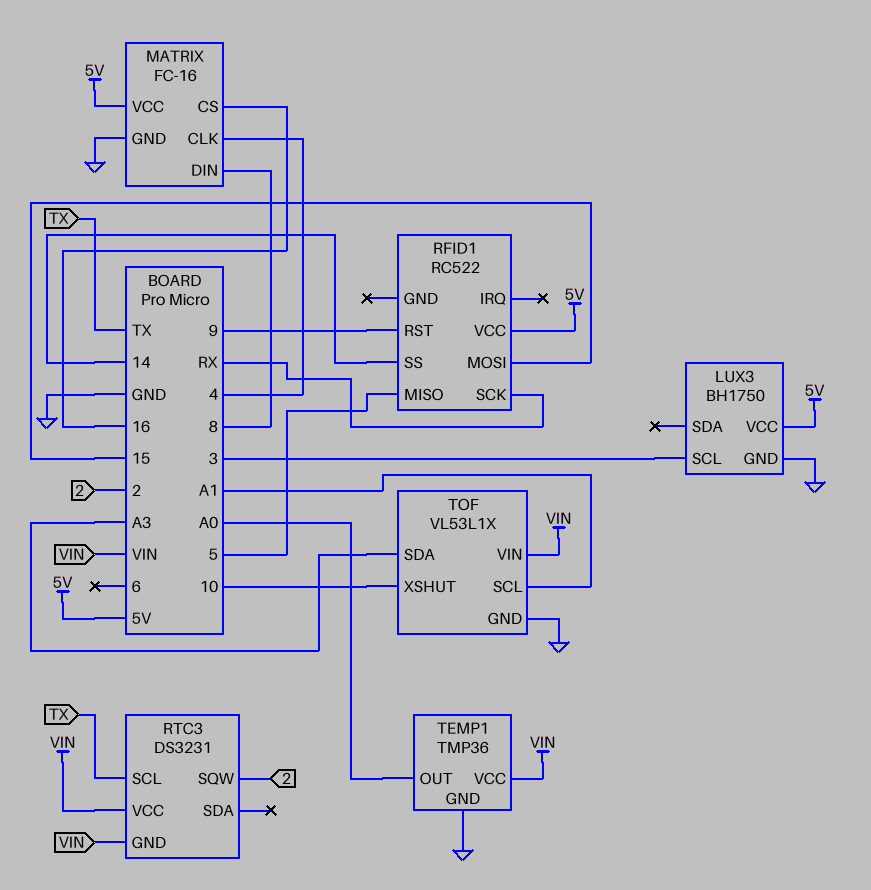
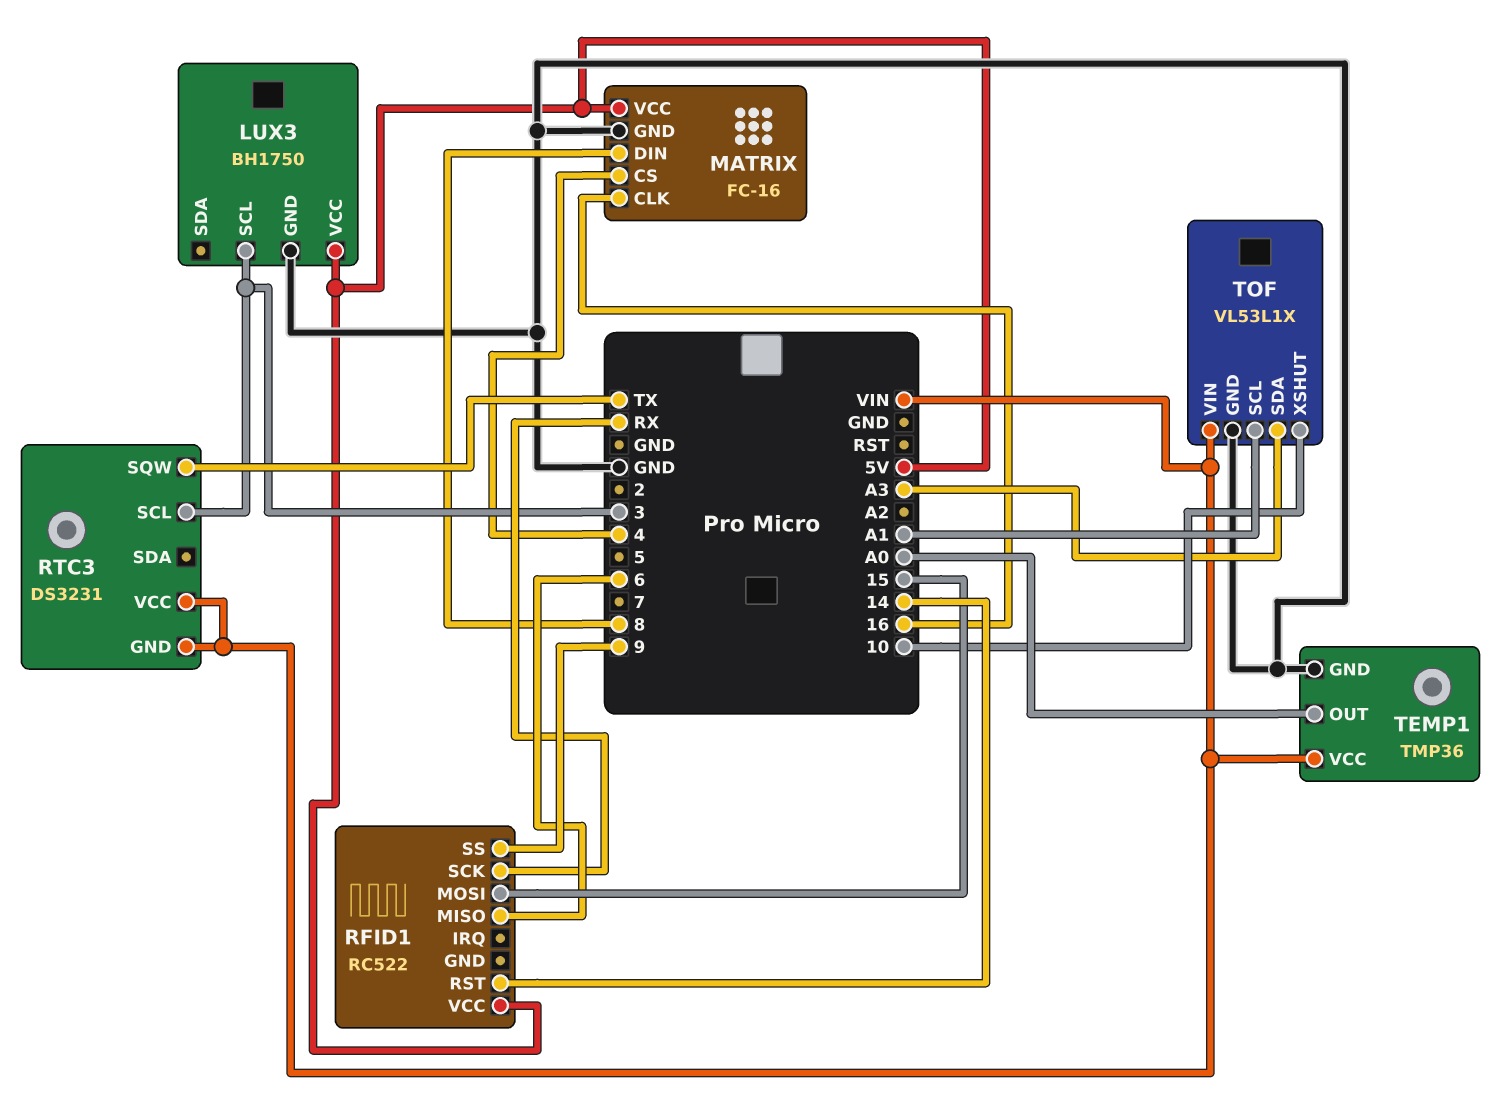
MATRIX pin CLK: 4 -> 16
MATRIX pin CS: 16 -> 4
RFID1 pin MISO: 5 -> 6
RFID1 pin RST: 9 -> 14
RFID1 pin SS: 14 -> 9
RTC3 pin SCL: TX -> 3
RTC3 pin SQW: 2 -> TX

